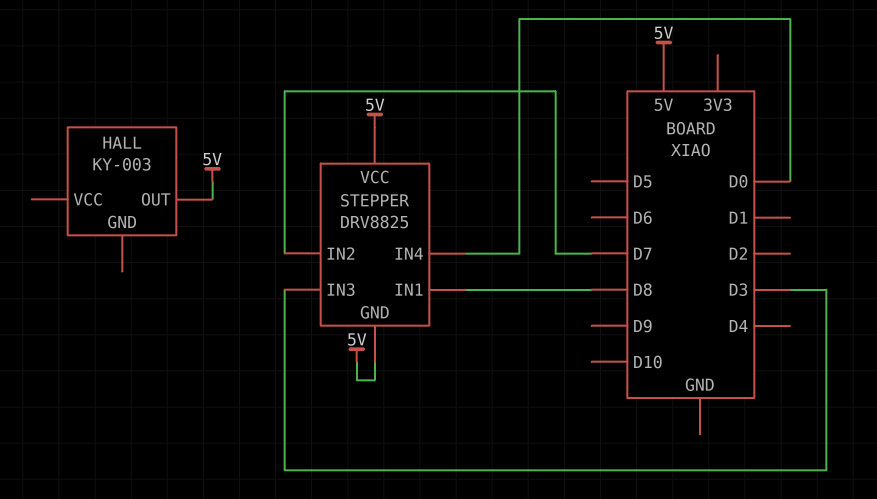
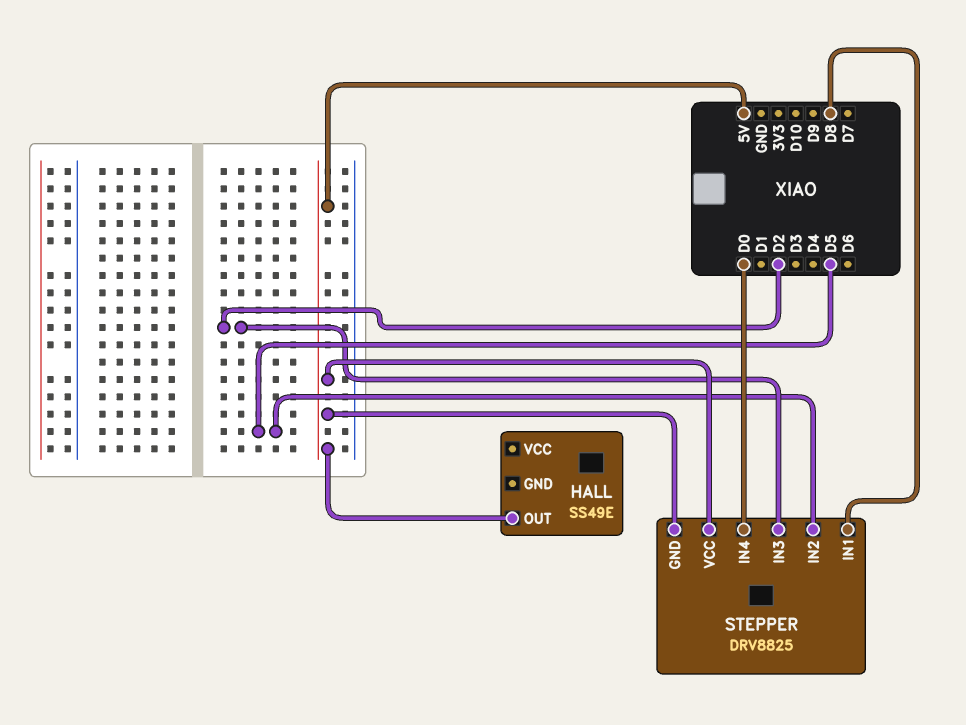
HALL: KY-003 -> SS49E
STEPPER pin IN2: D7 -> D5
STEPPER pin IN3: D3 -> D2

